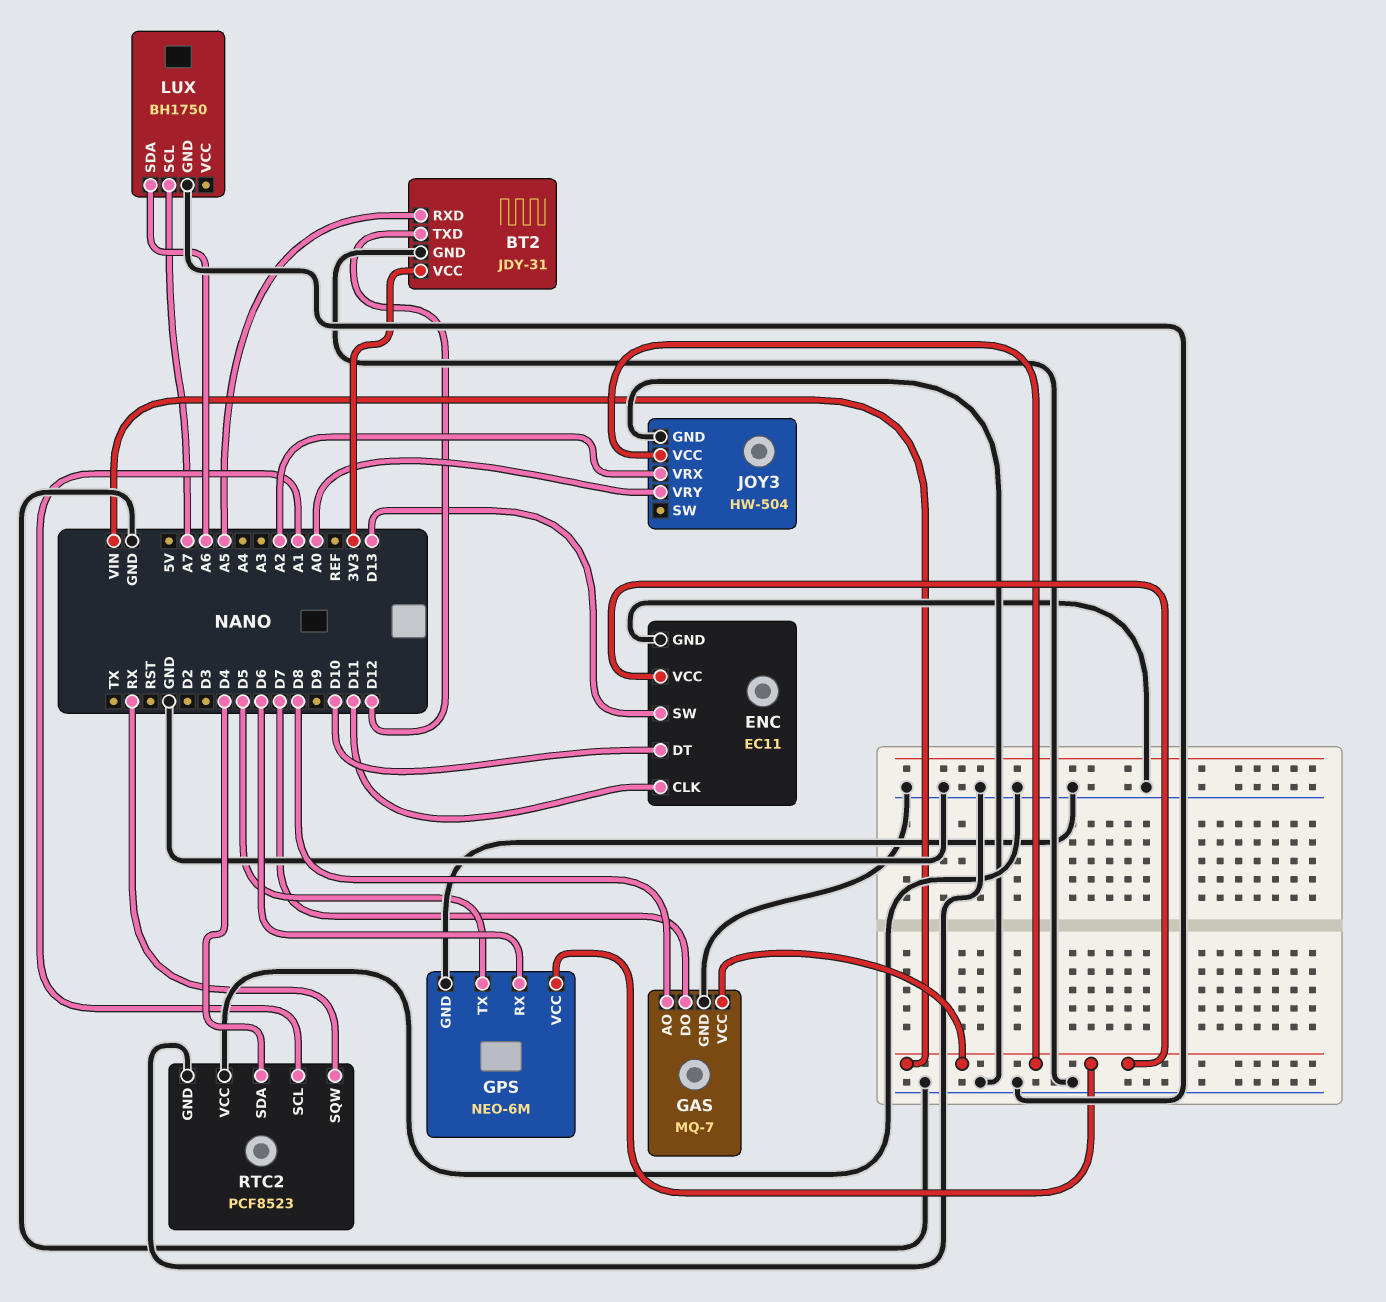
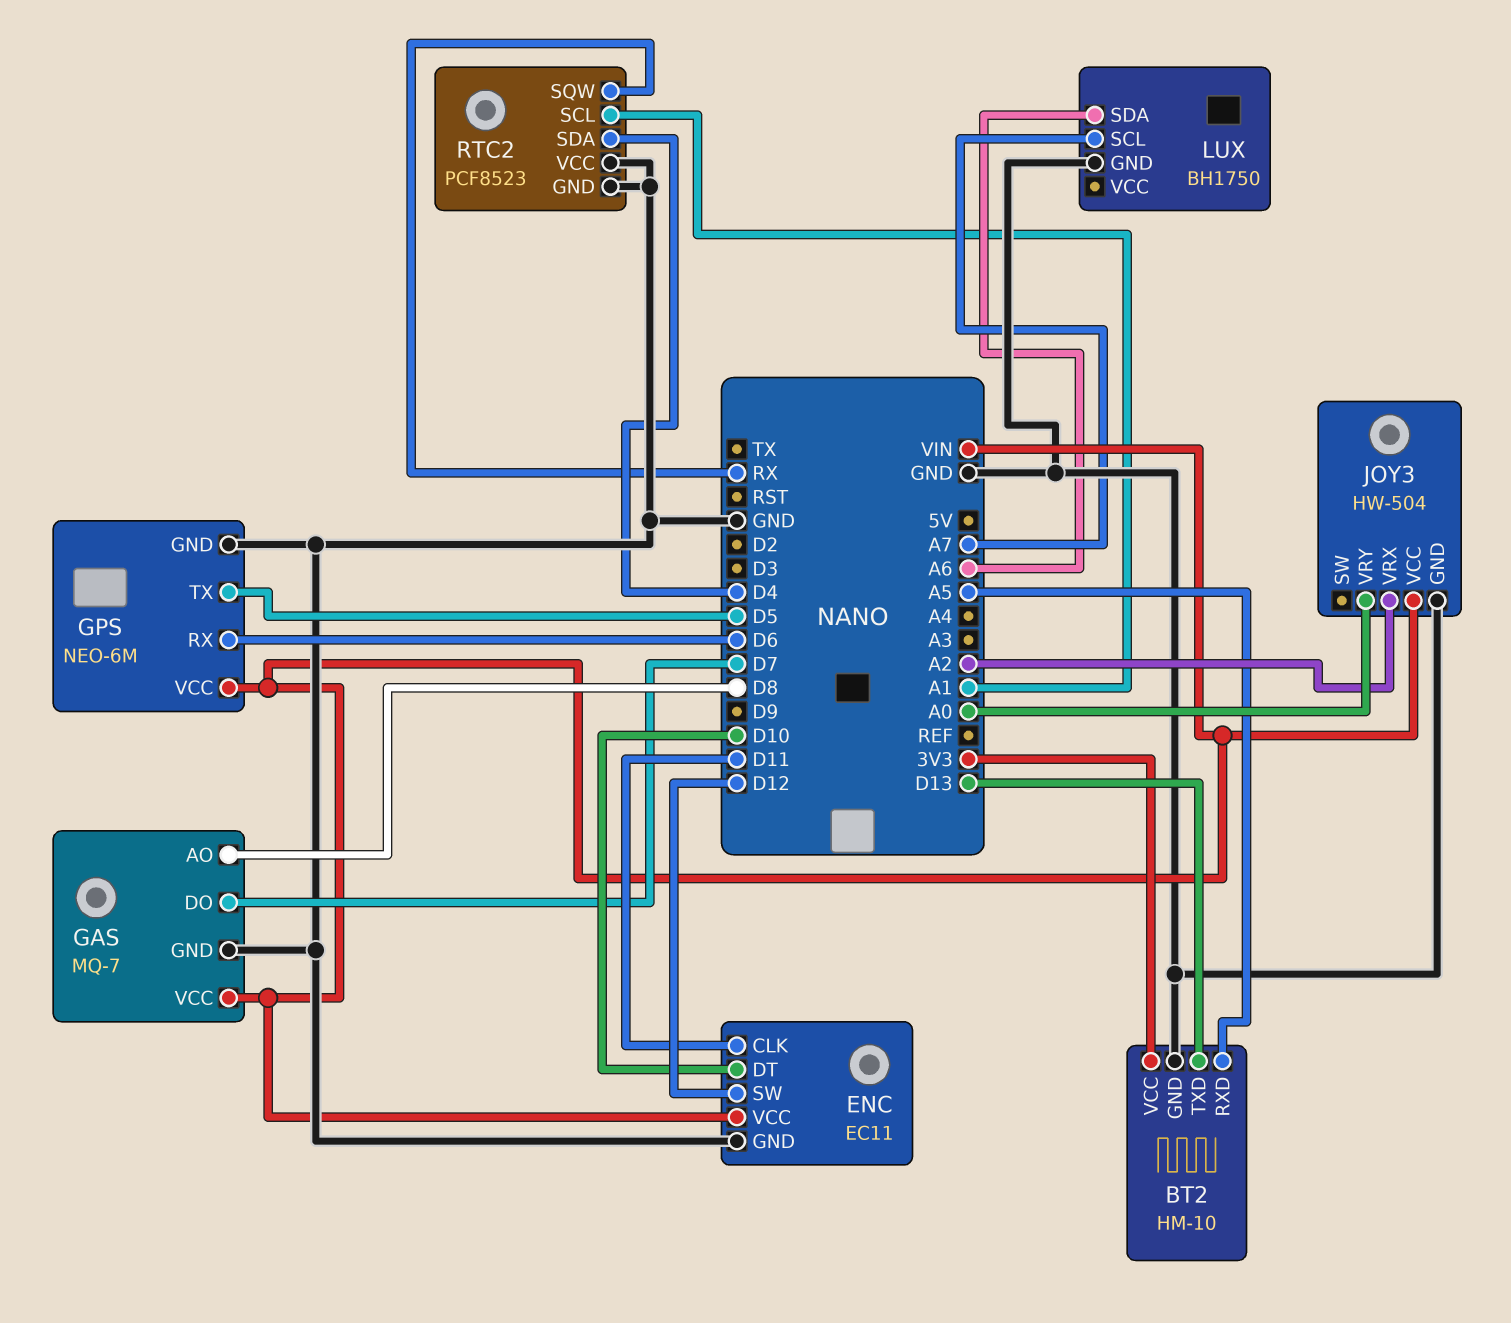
BT2: JDY-31 -> HM-10
BT2 pin TXD: D12 -> D13
ENC pin SW: D13 -> D12

